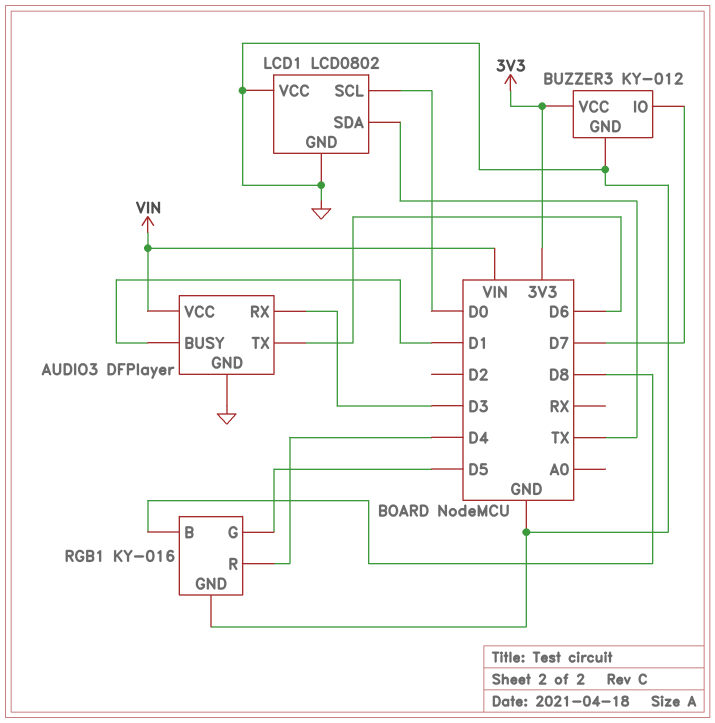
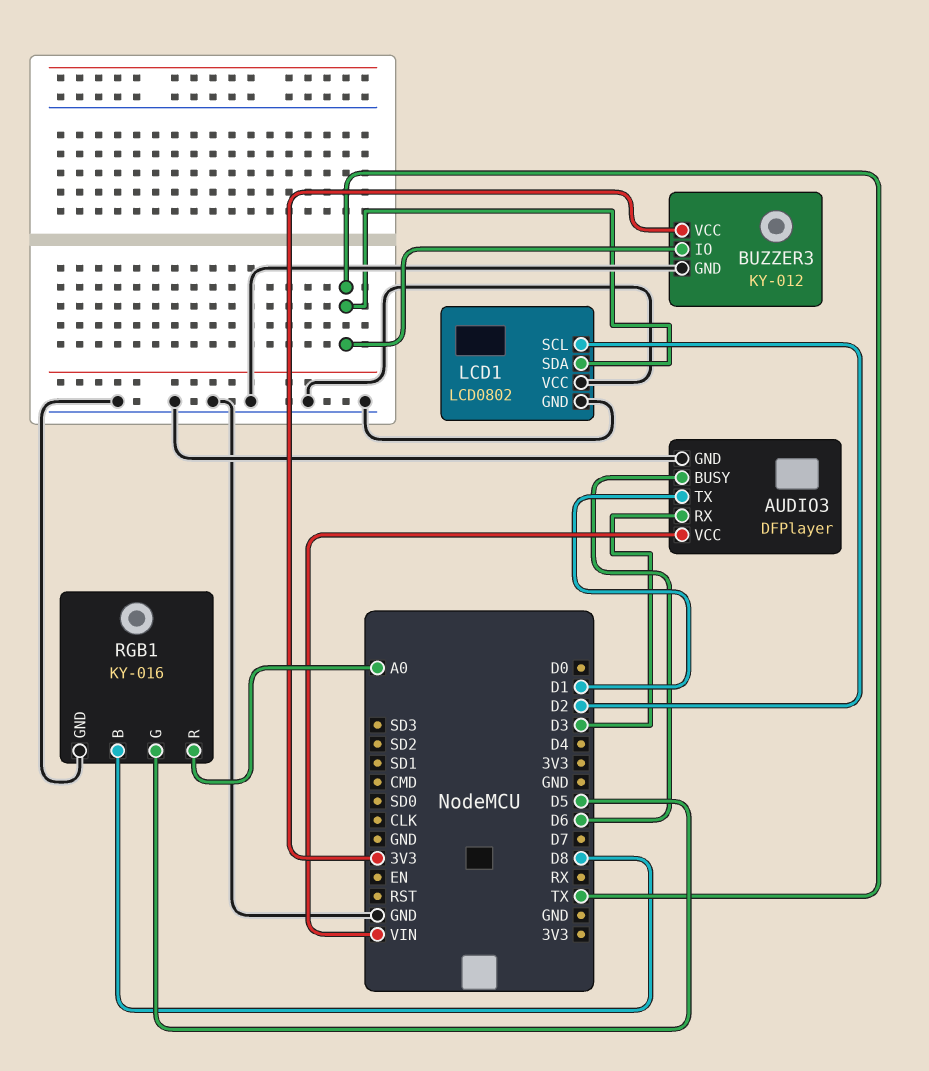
AUDIO3 pin BUSY: D1 -> D6
AUDIO3 pin TX: D6 -> D1
BUZZER3 pin IO: D7 -> TX
LCD1 pin SCL: D0 -> D2
RGB1 pin R: D4 -> A0

